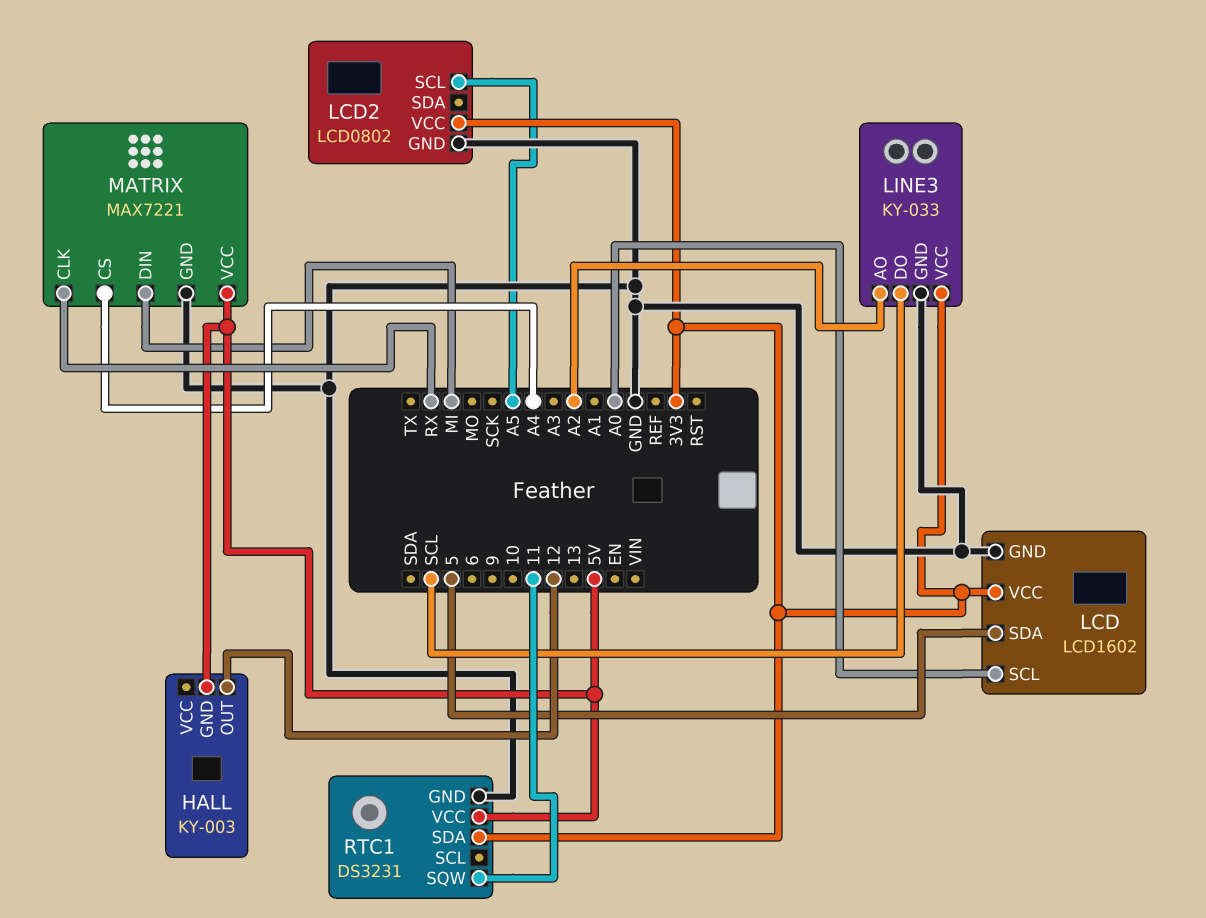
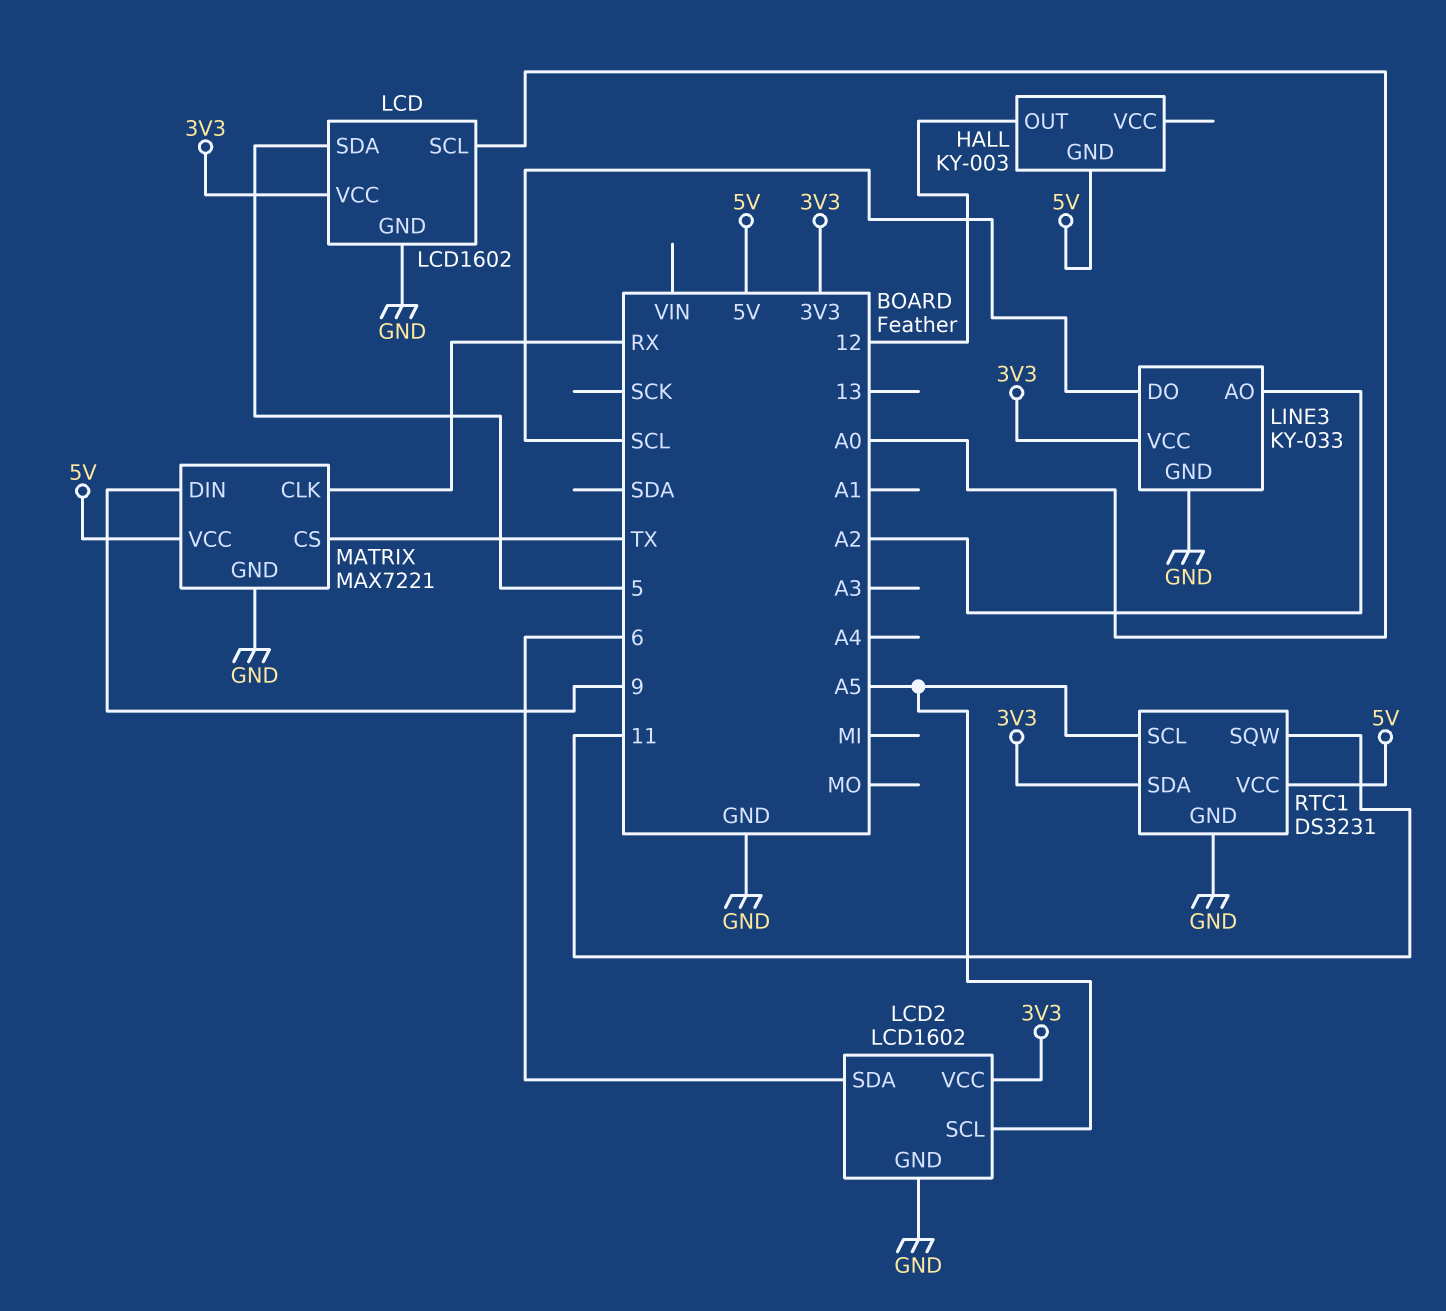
LCD2: LCD0802 -> LCD1602
LCD2 pin SDA: none -> 6
MATRIX pin CS: A4 -> TX
MATRIX pin DIN: MI -> 9
RTC1 pin SCL: none -> A5

